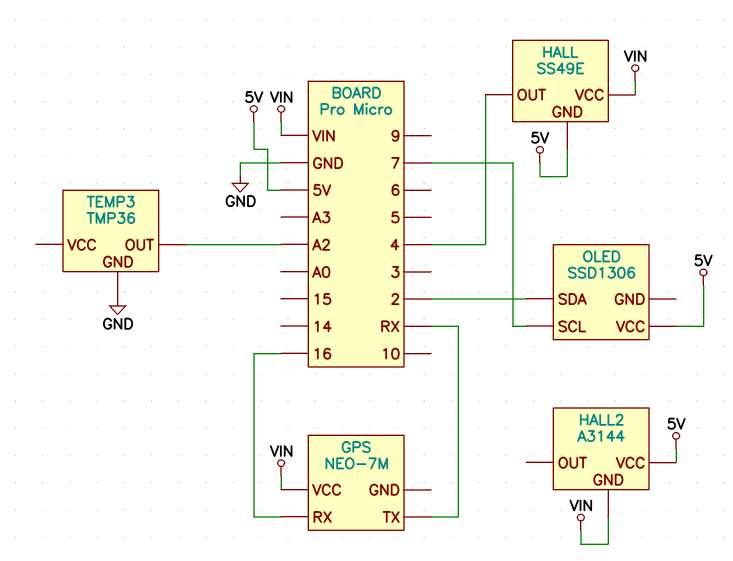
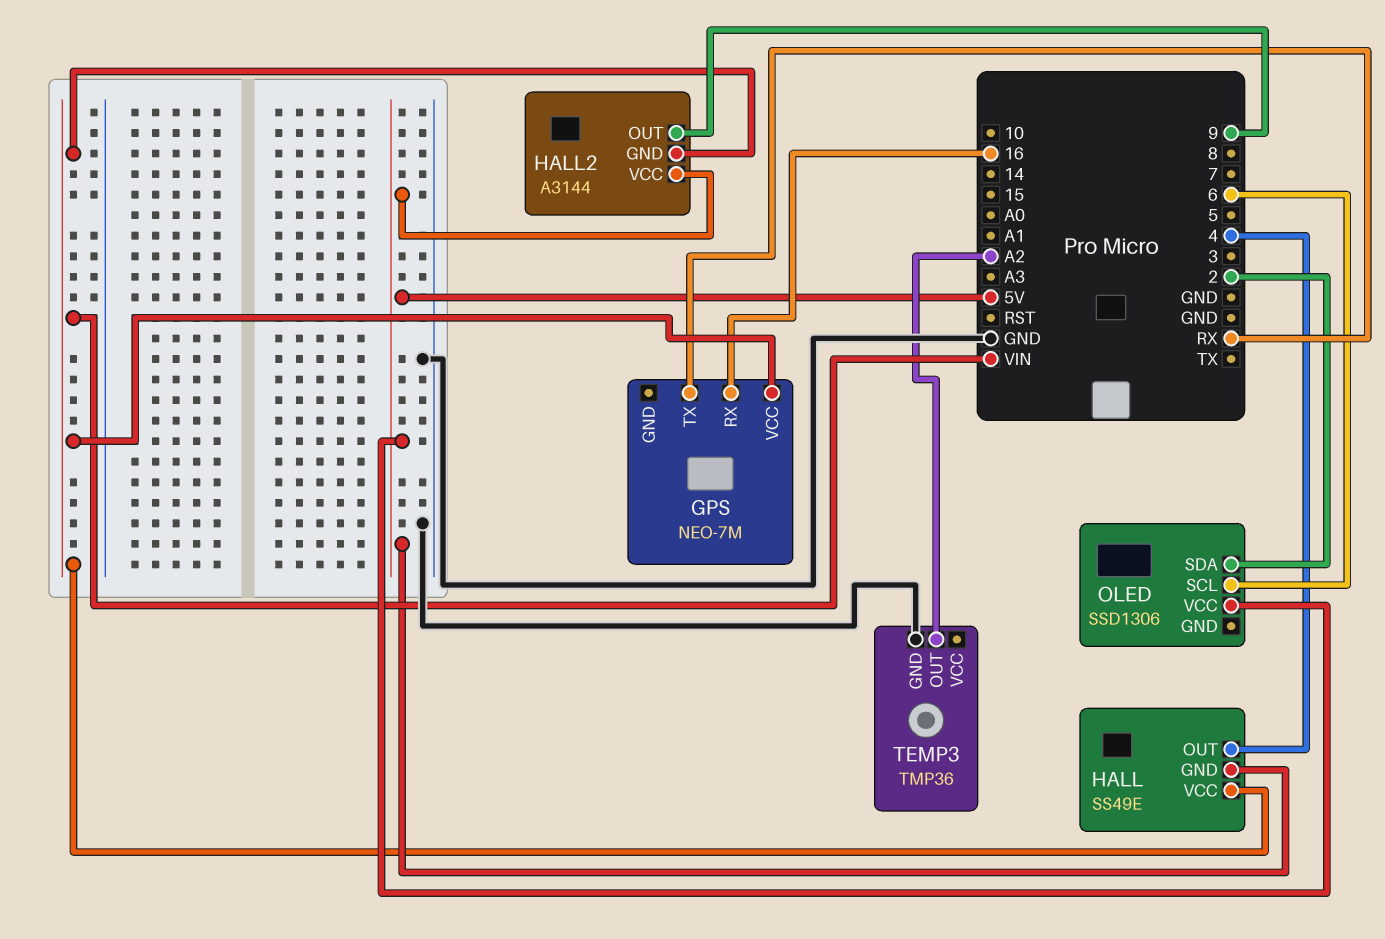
HALL2 pin OUT: none -> 9
OLED pin SCL: 7 -> 6

